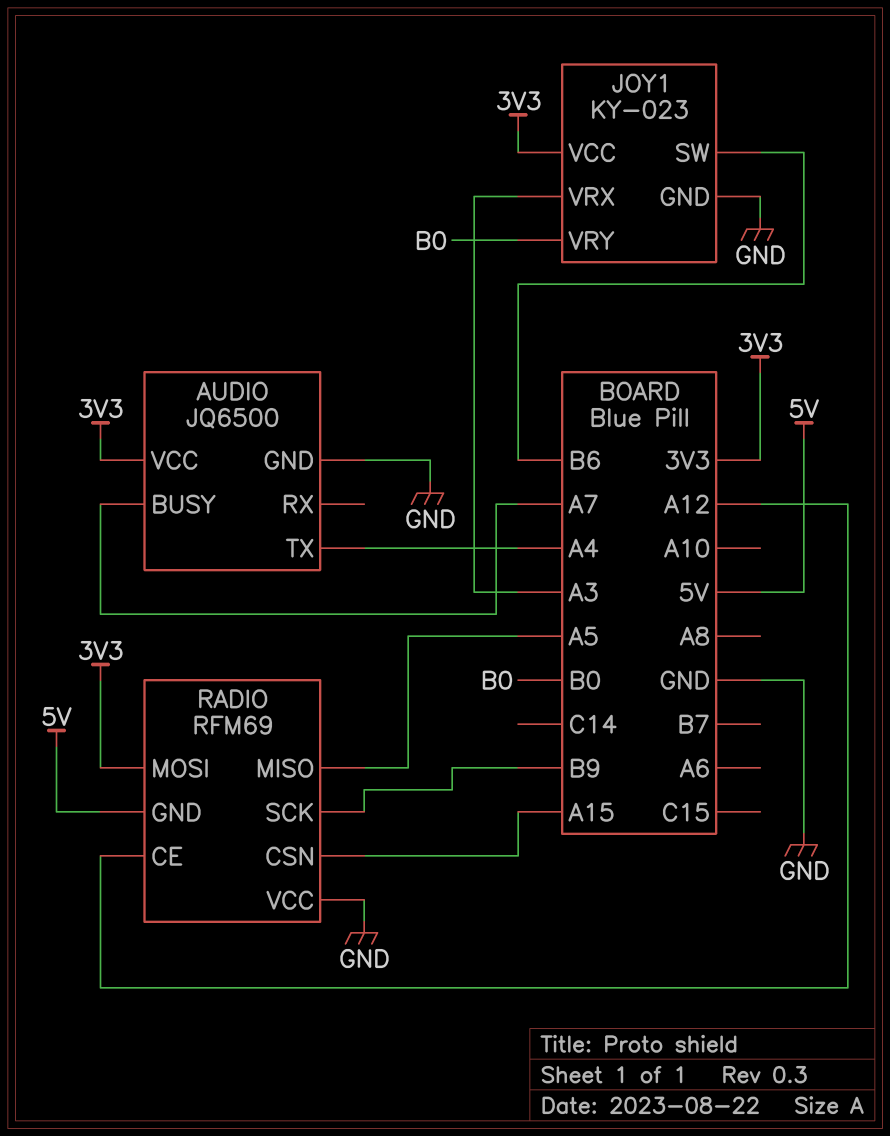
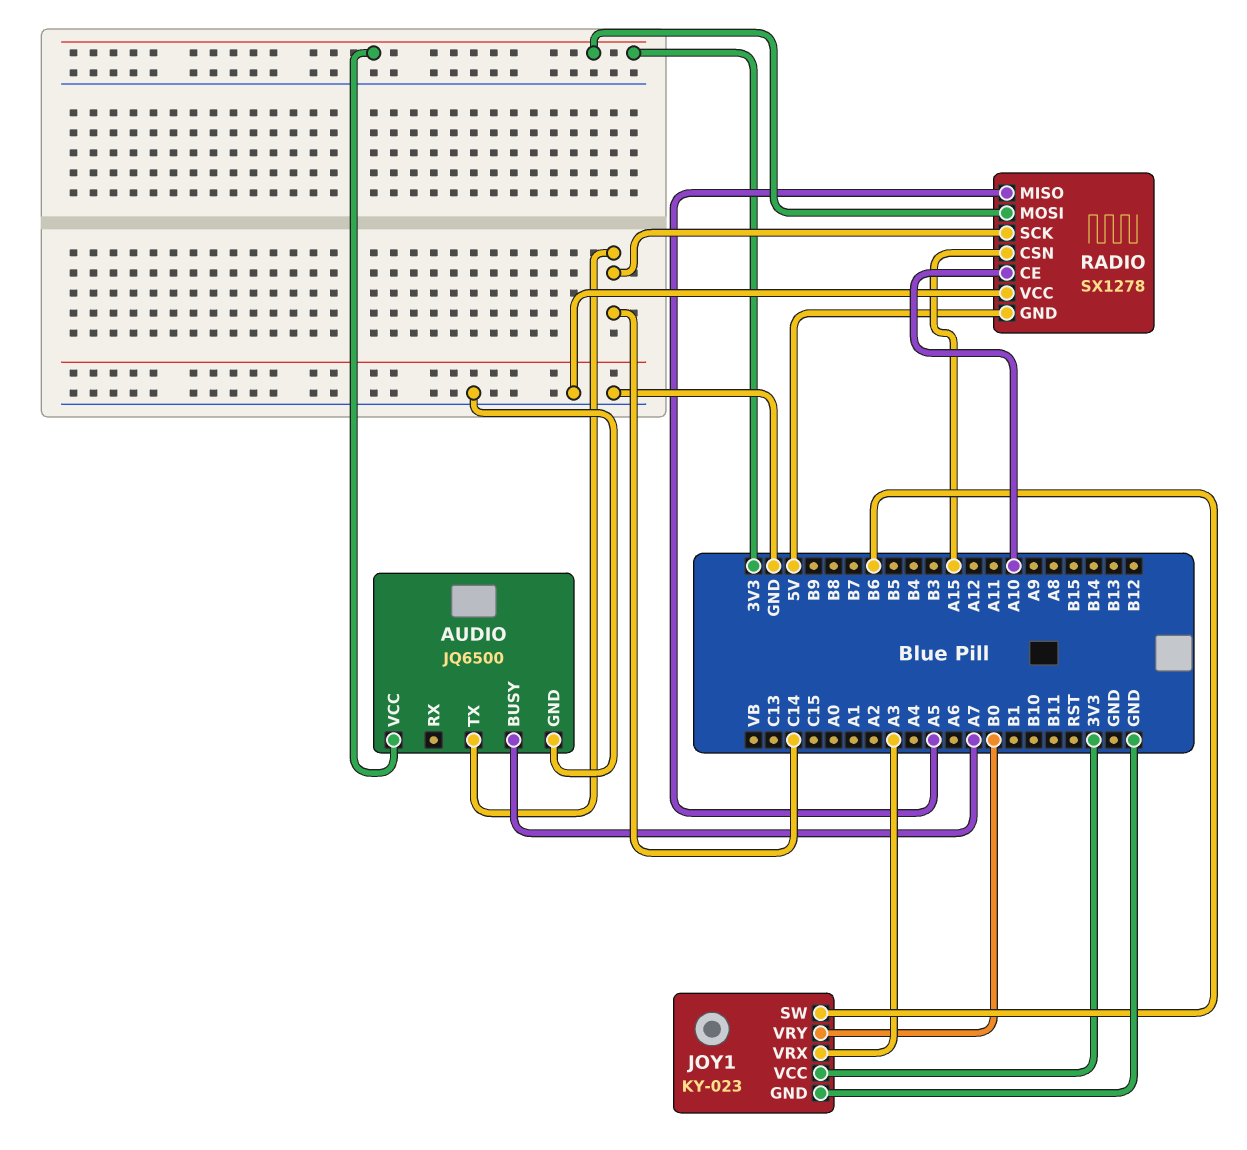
AUDIO pin TX: A4 -> C14
RADIO: RFM69 -> SX1278
RADIO pin CE: A12 -> A10
RADIO pin SCK: B9 -> C14

